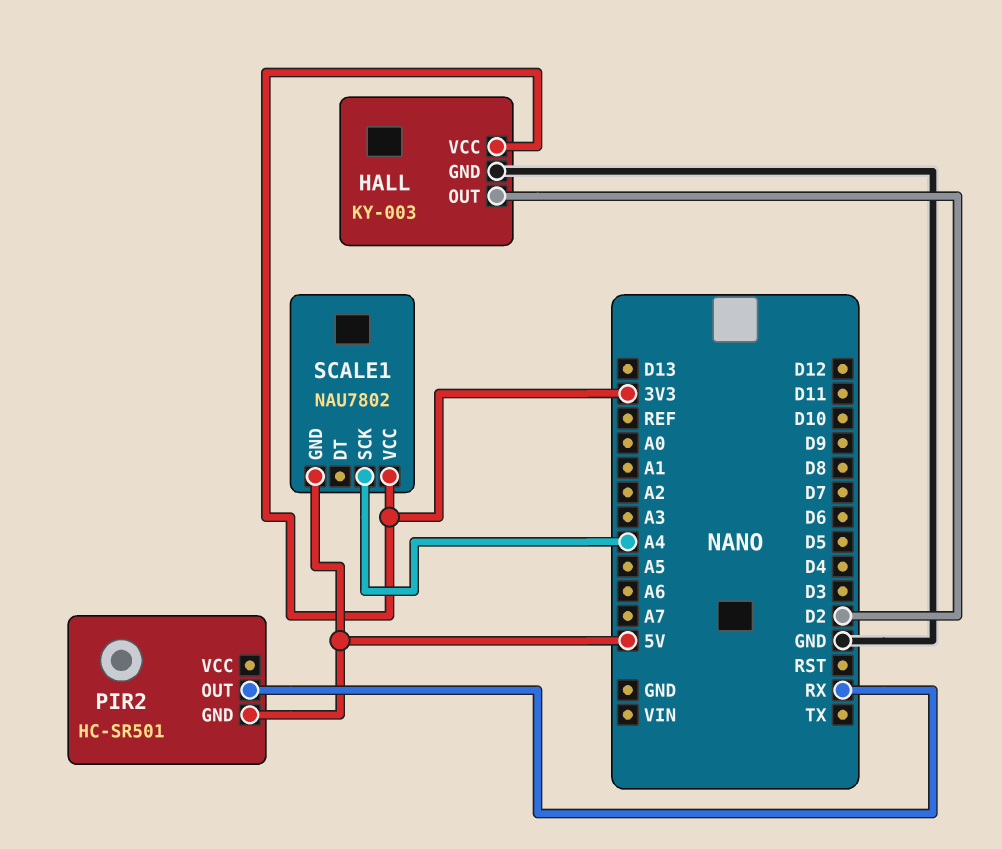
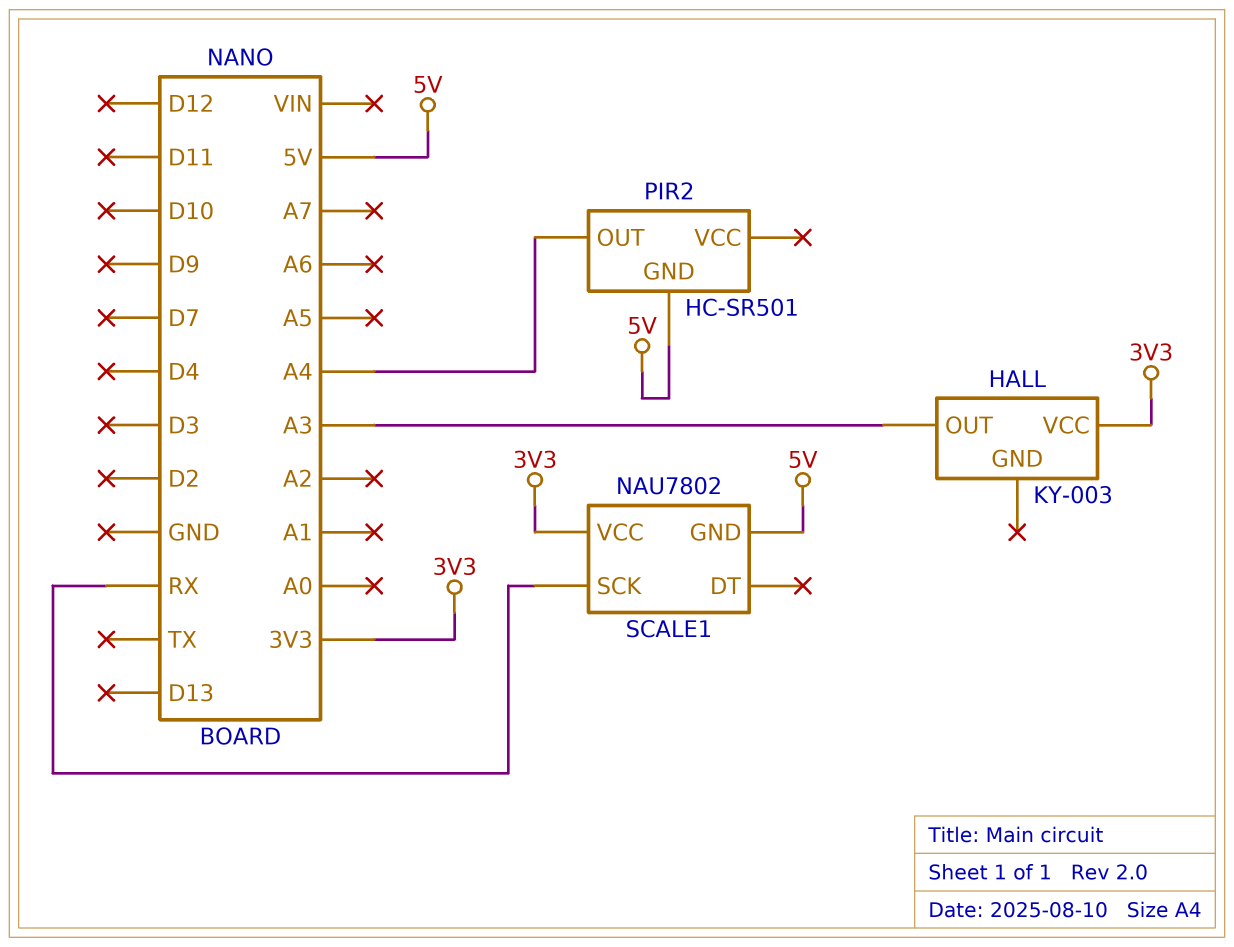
HALL pin GND: GND -> none
HALL pin OUT: D2 -> A3
PIR2 pin OUT: RX -> A4
SCALE1 pin SCK: A4 -> RX

